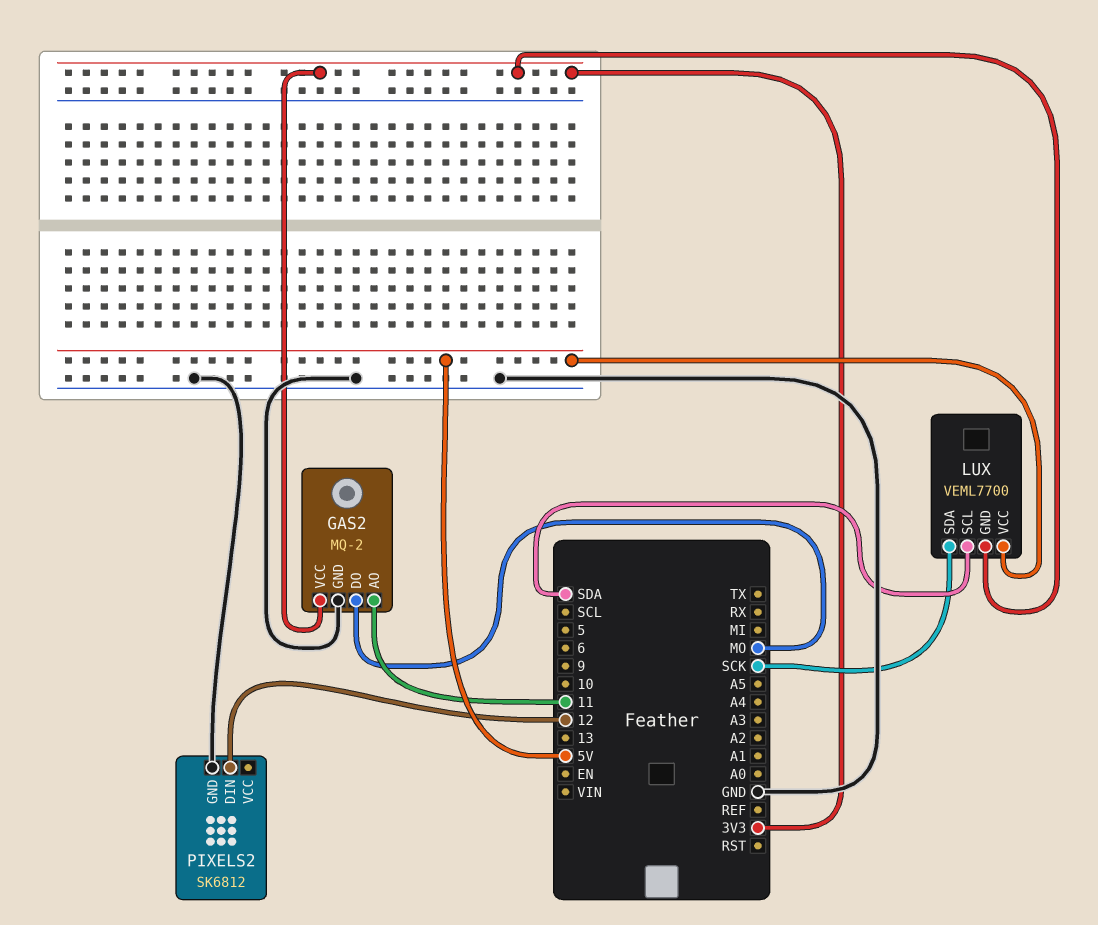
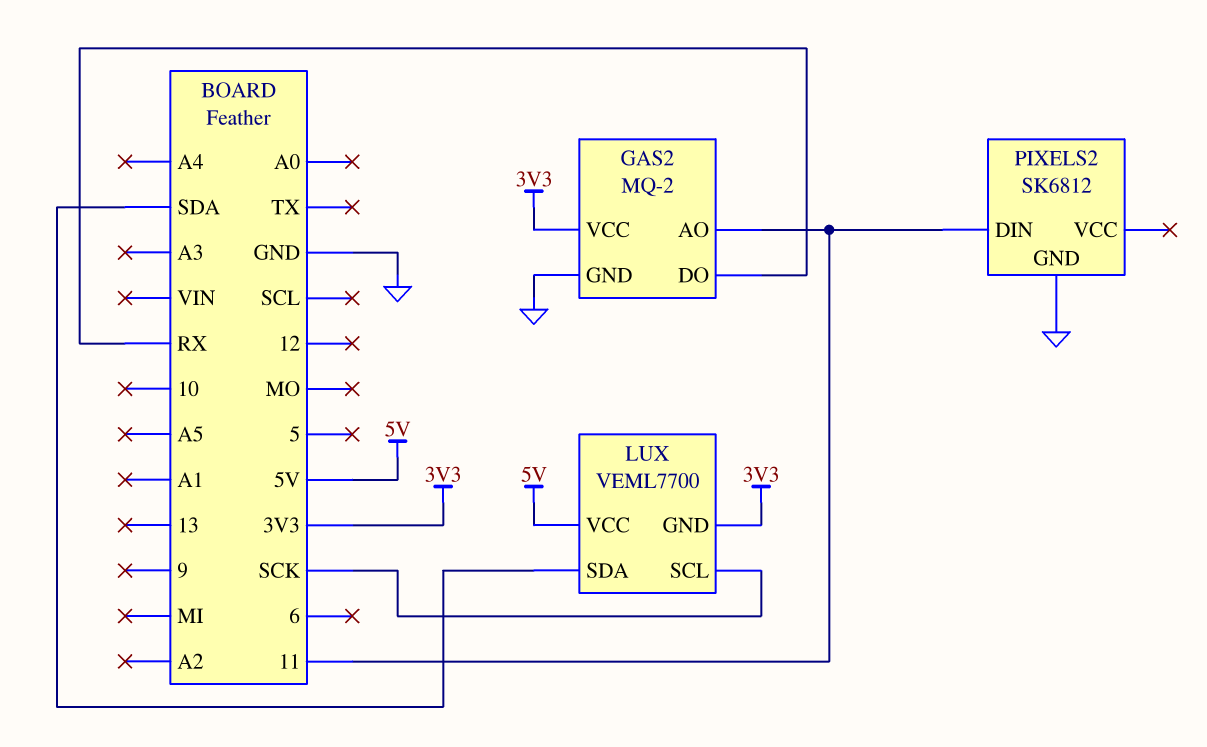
GAS2 pin DO: MO -> RX
LUX pin SCL: SDA -> SCK
LUX pin SDA: SCK -> SDA
PIXELS2 pin DIN: 12 -> 11

